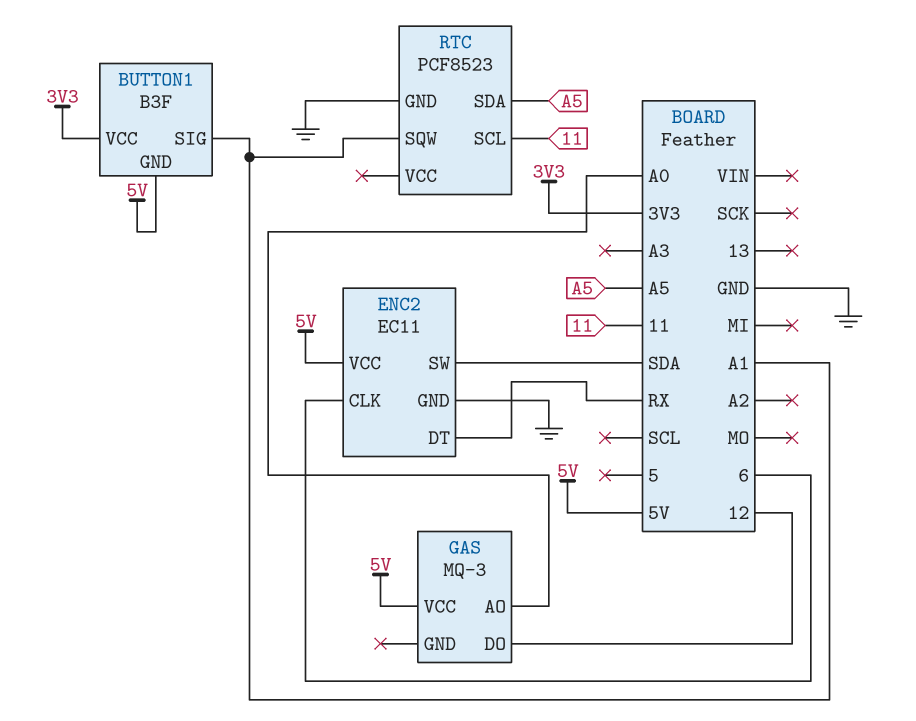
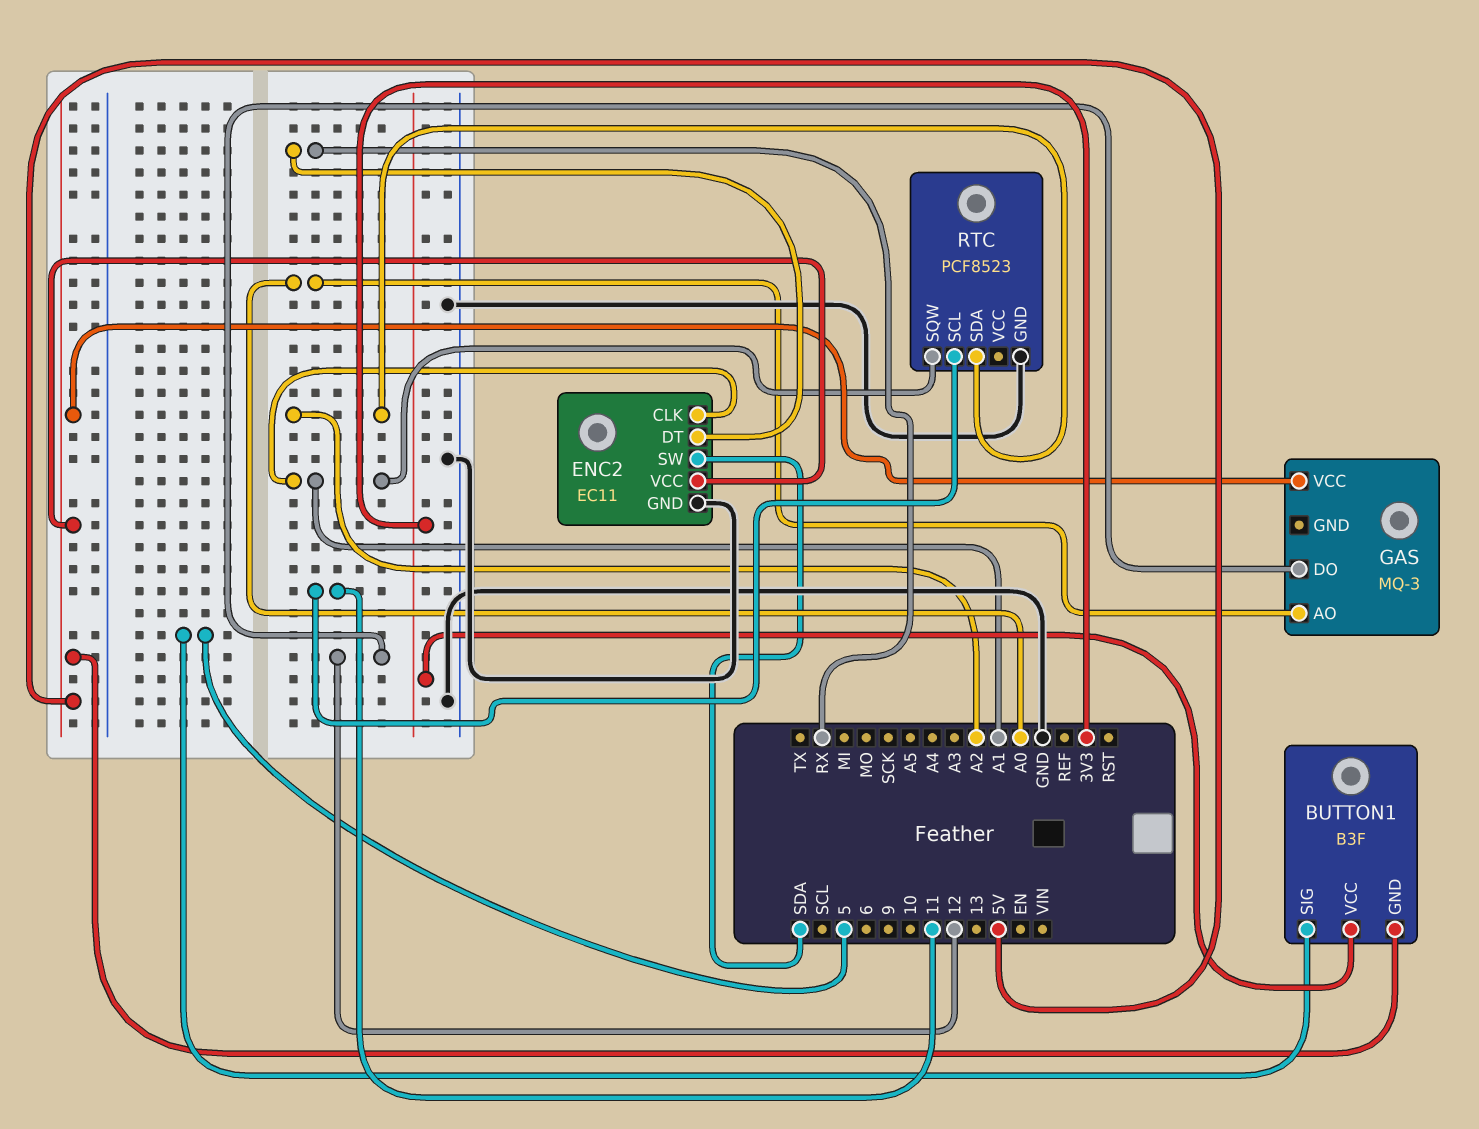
BUTTON1 pin SIG: A1 -> 5
ENC2 pin CLK: 6 -> A1
RTC pin SDA: A5 -> A2

